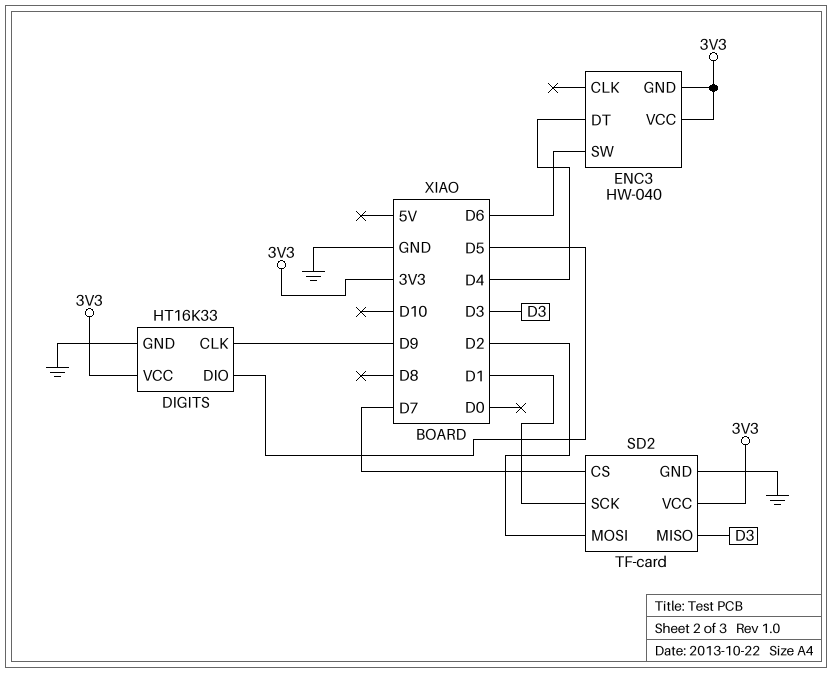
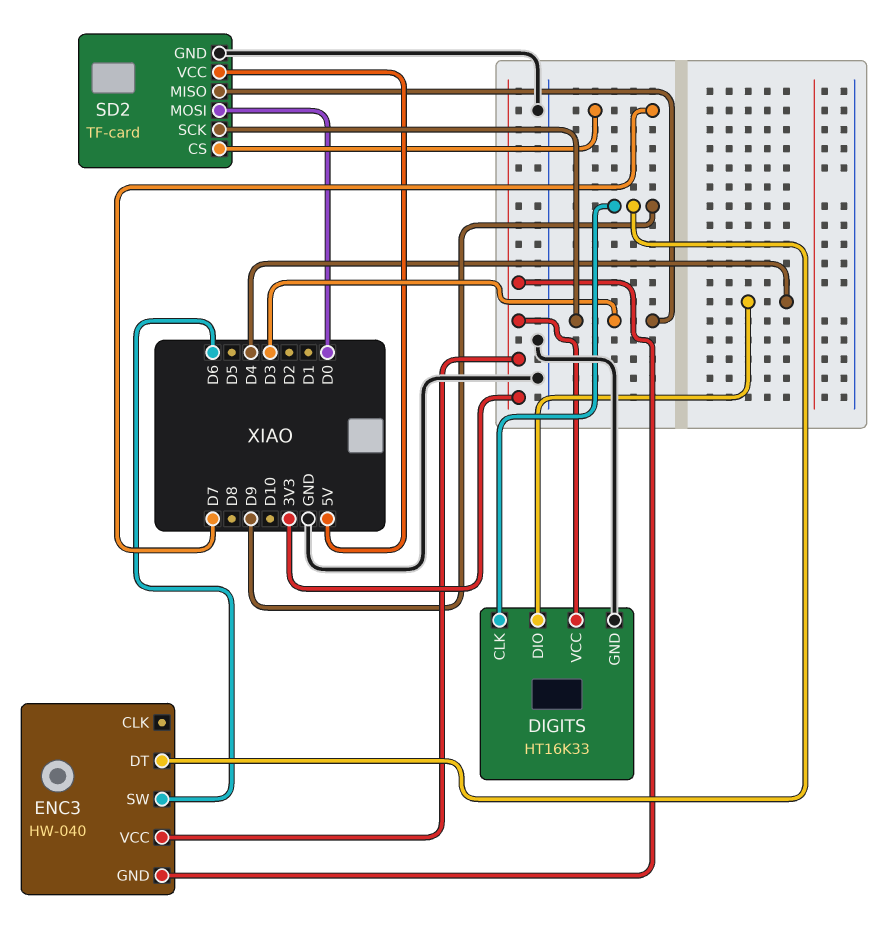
DIGITS pin DIO: D5 -> D4
ENC3 pin DT: D4 -> D9
SD2 pin MOSI: D2 -> D0
SD2 pin SCK: D1 -> D3
SD2 pin VCC: 3V3 -> 5V

